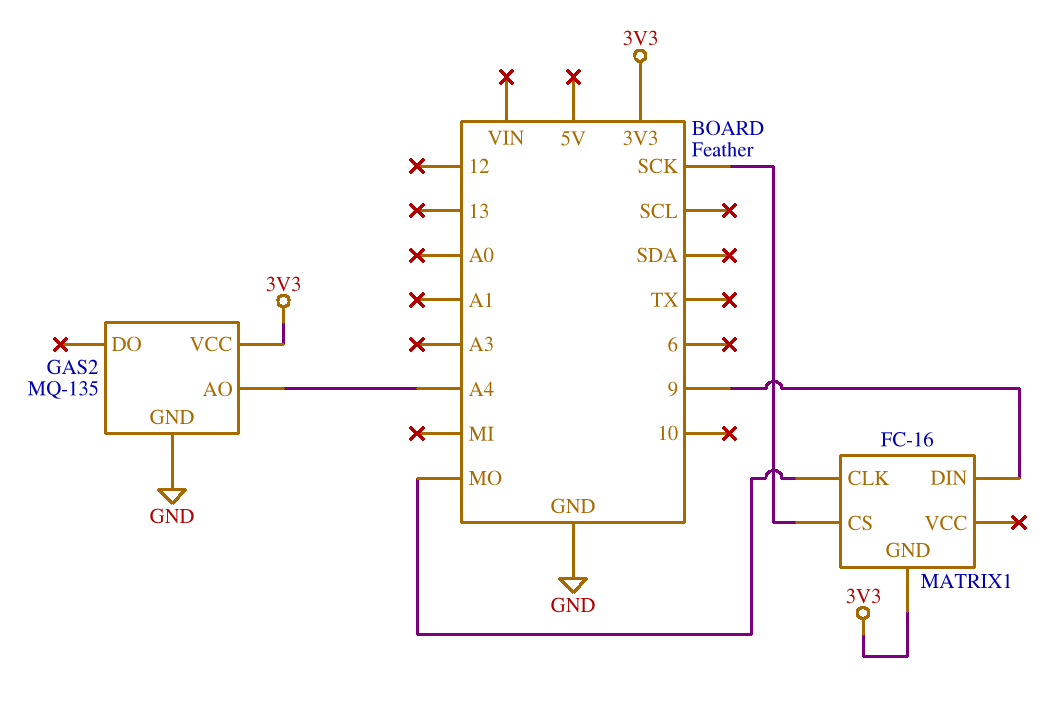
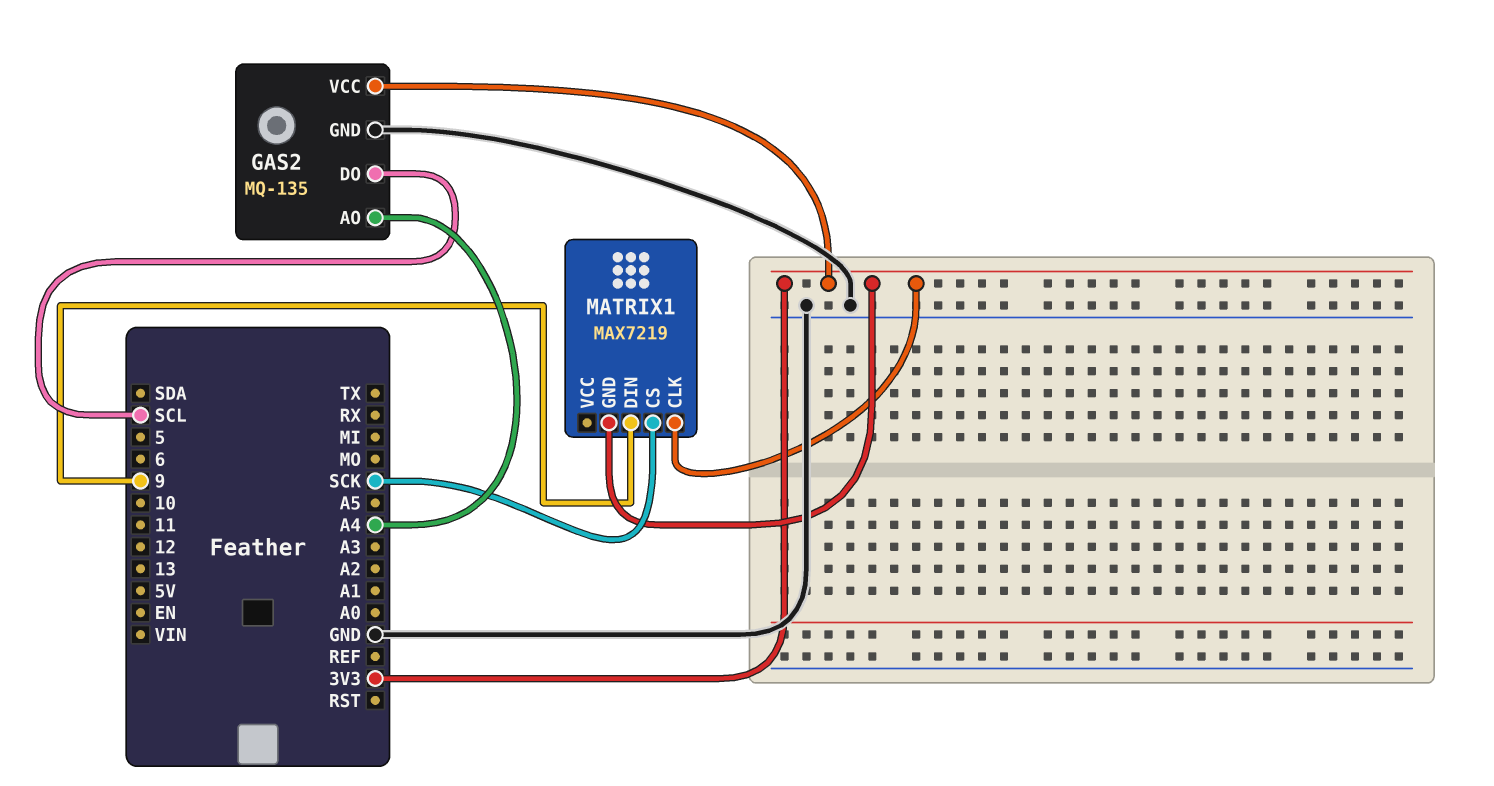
GAS2 pin DO: none -> SCL
MATRIX1: FC-16 -> MAX7219
MATRIX1 pin CLK: MO -> 3V3

